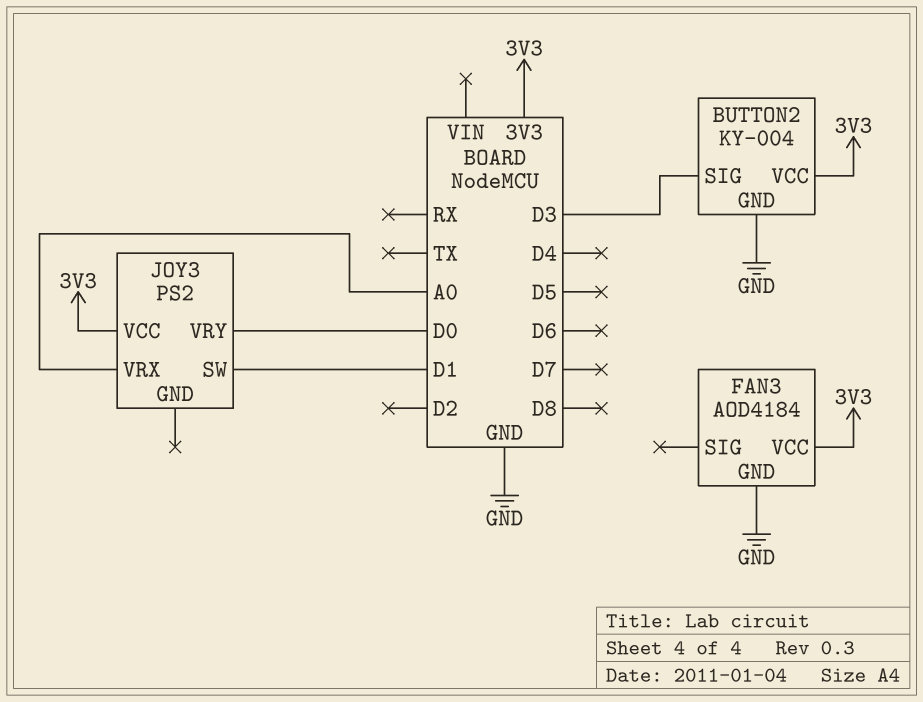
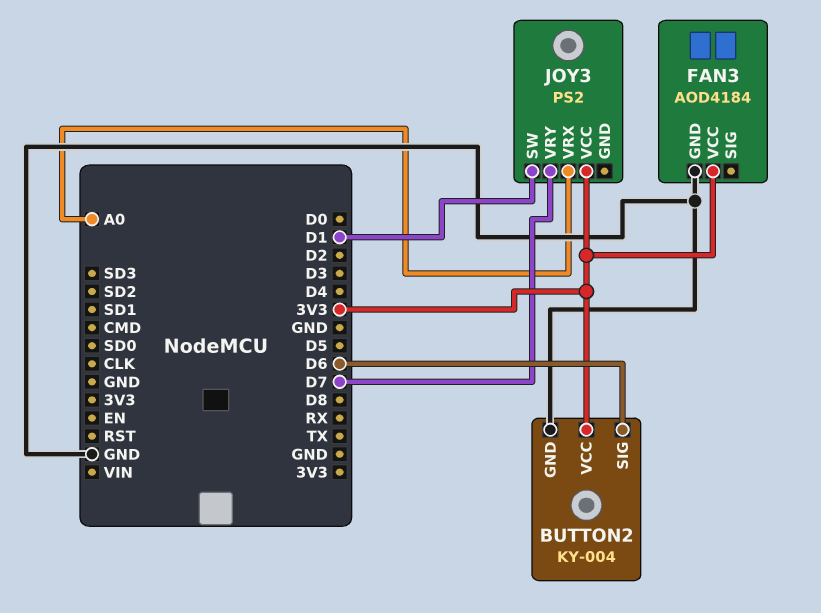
BUTTON2 pin SIG: D3 -> D6
JOY3 pin VRY: D0 -> D7

